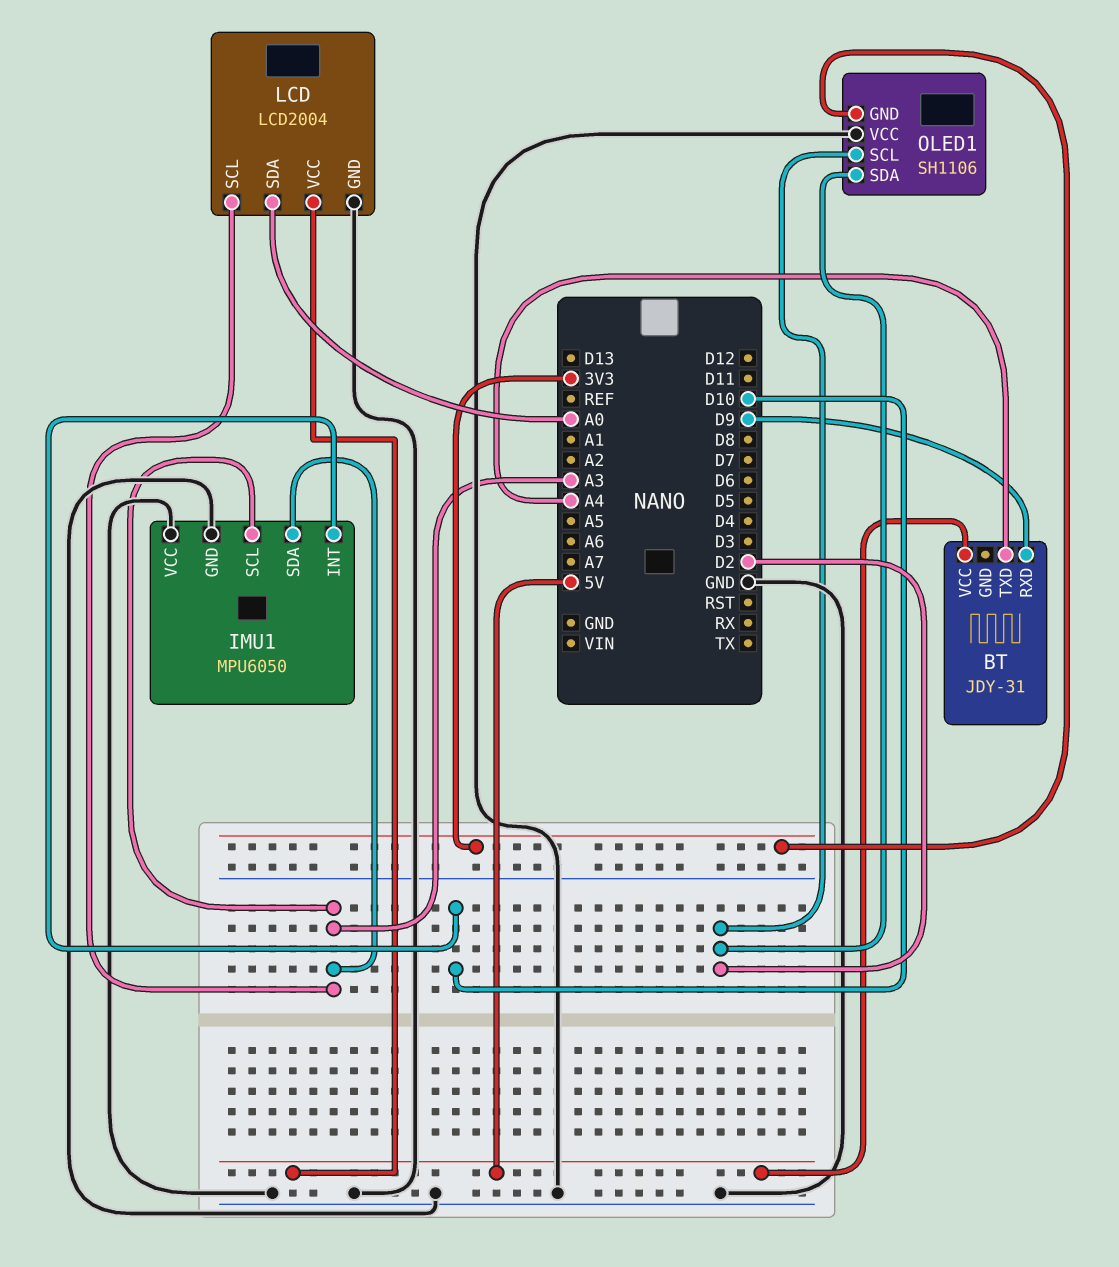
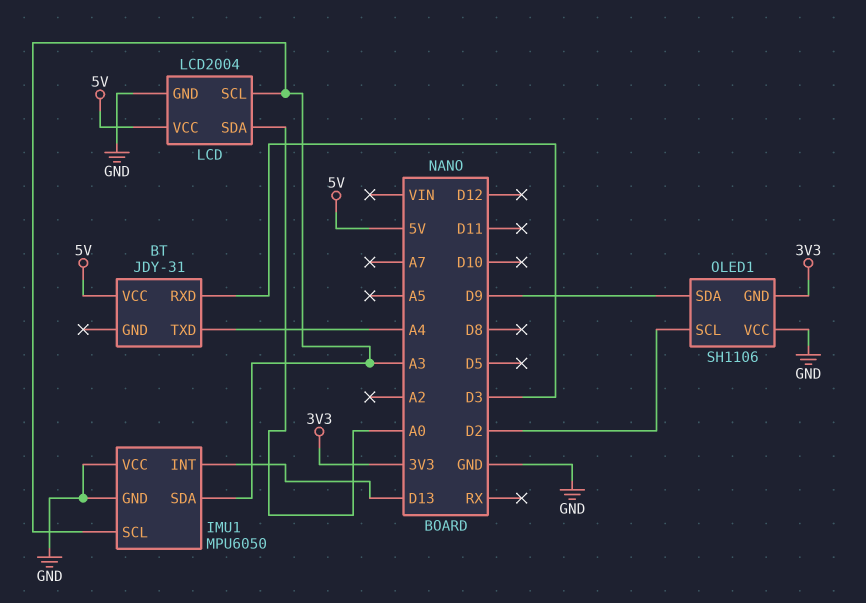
BT pin RXD: D9 -> D3
IMU1 pin INT: D10 -> D13
OLED1 pin SDA: D2 -> D9

